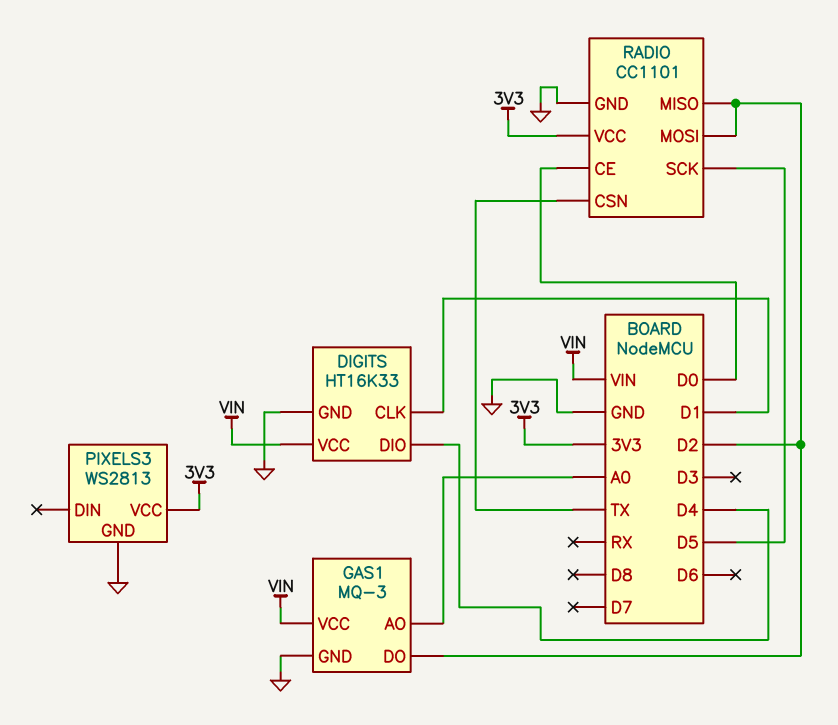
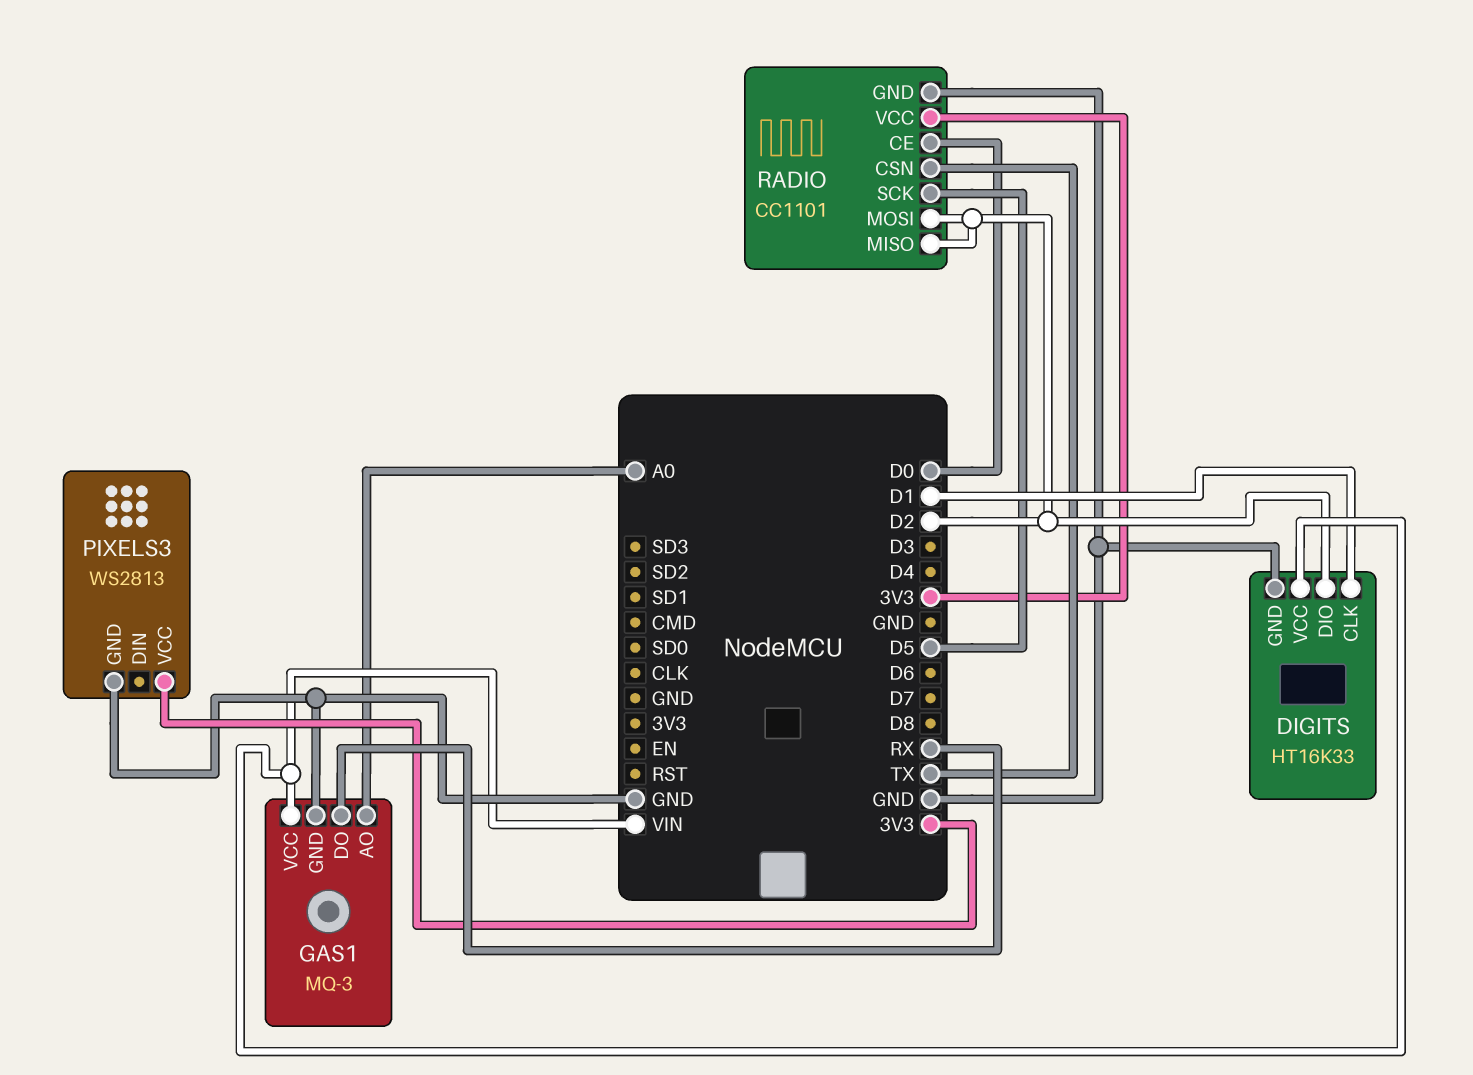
DIGITS pin DIO: D4 -> D2
GAS1 pin DO: D2 -> RX

